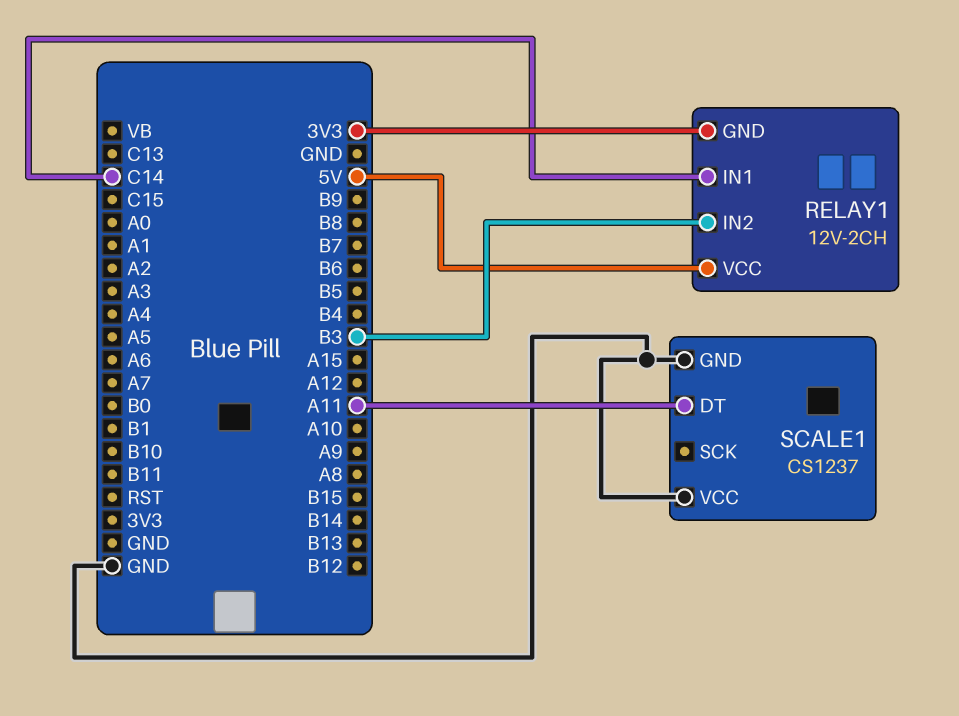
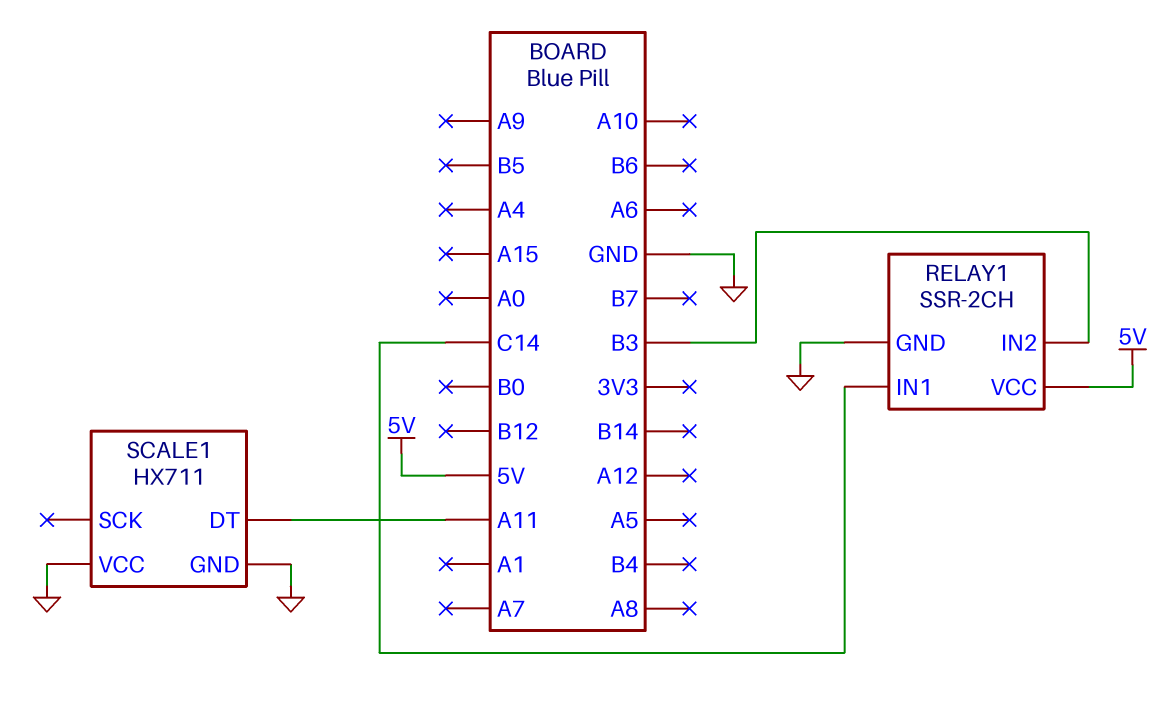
RELAY1: 12V-2CH -> SSR-2CH
RELAY1 pin GND: 3V3 -> GND
SCALE1: CS1237 -> HX711

